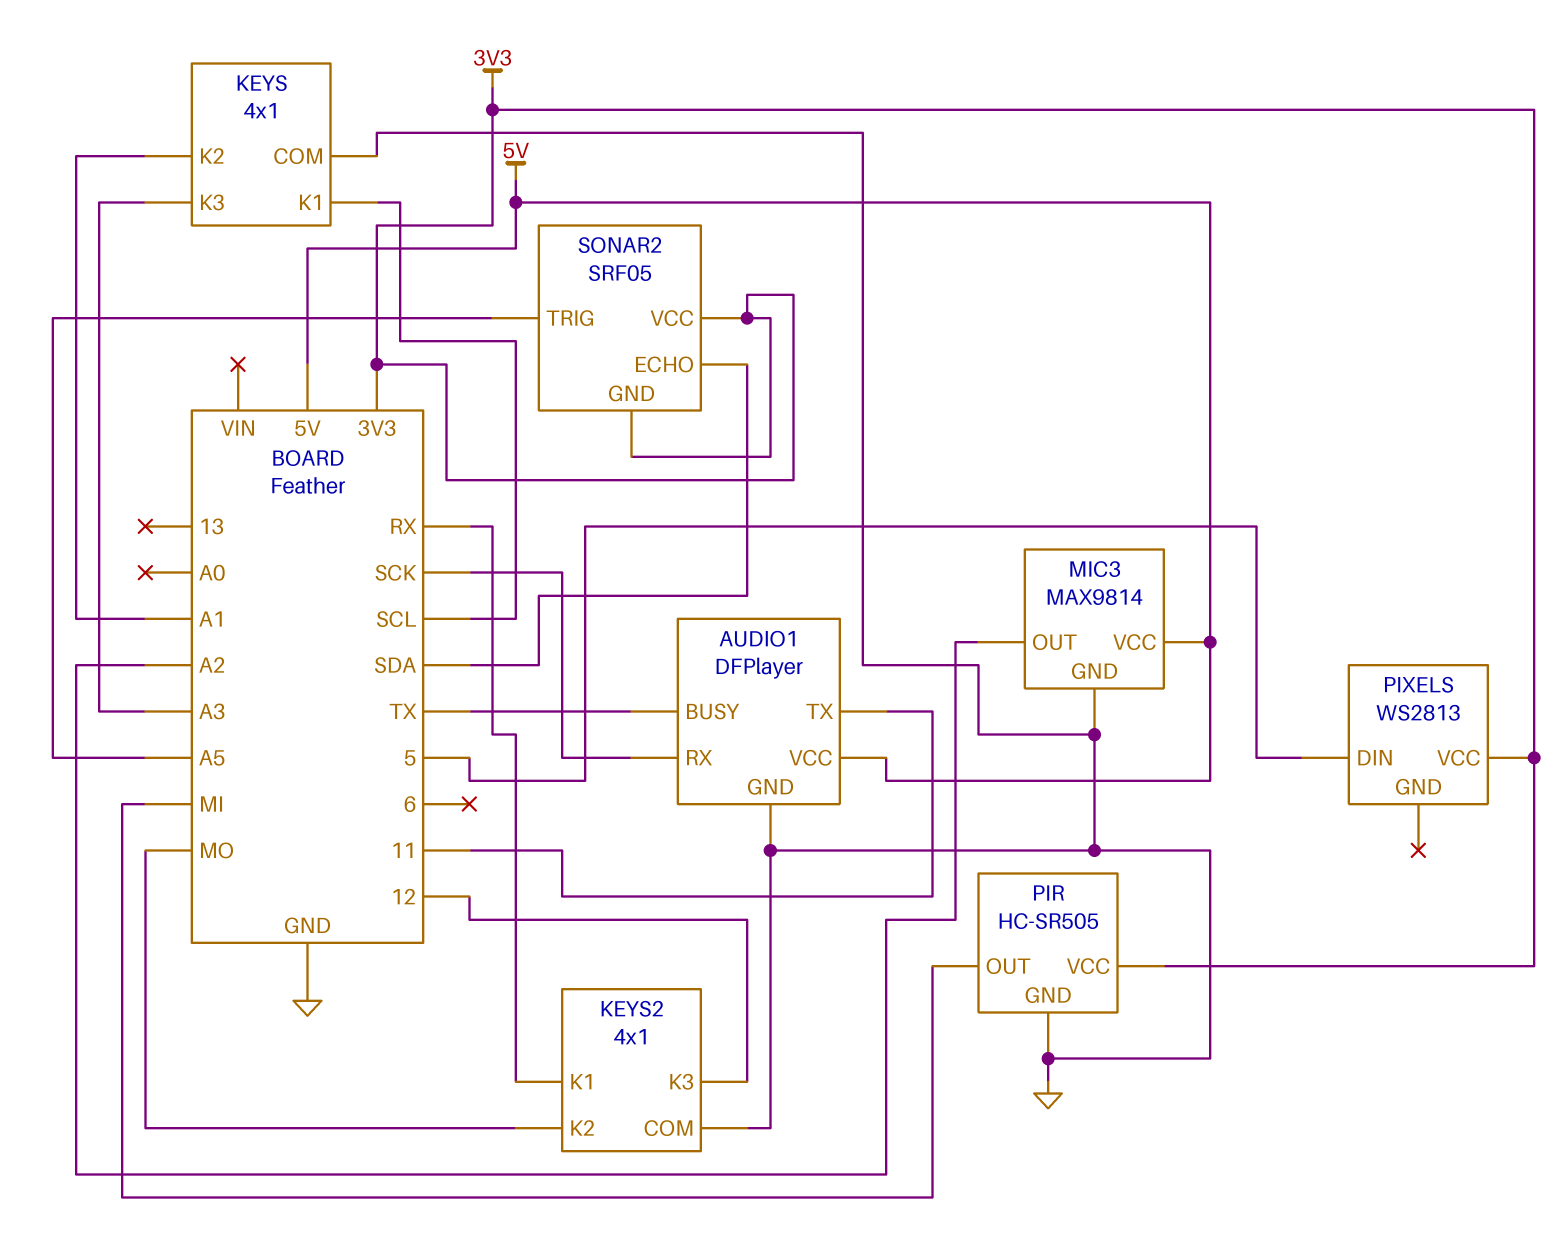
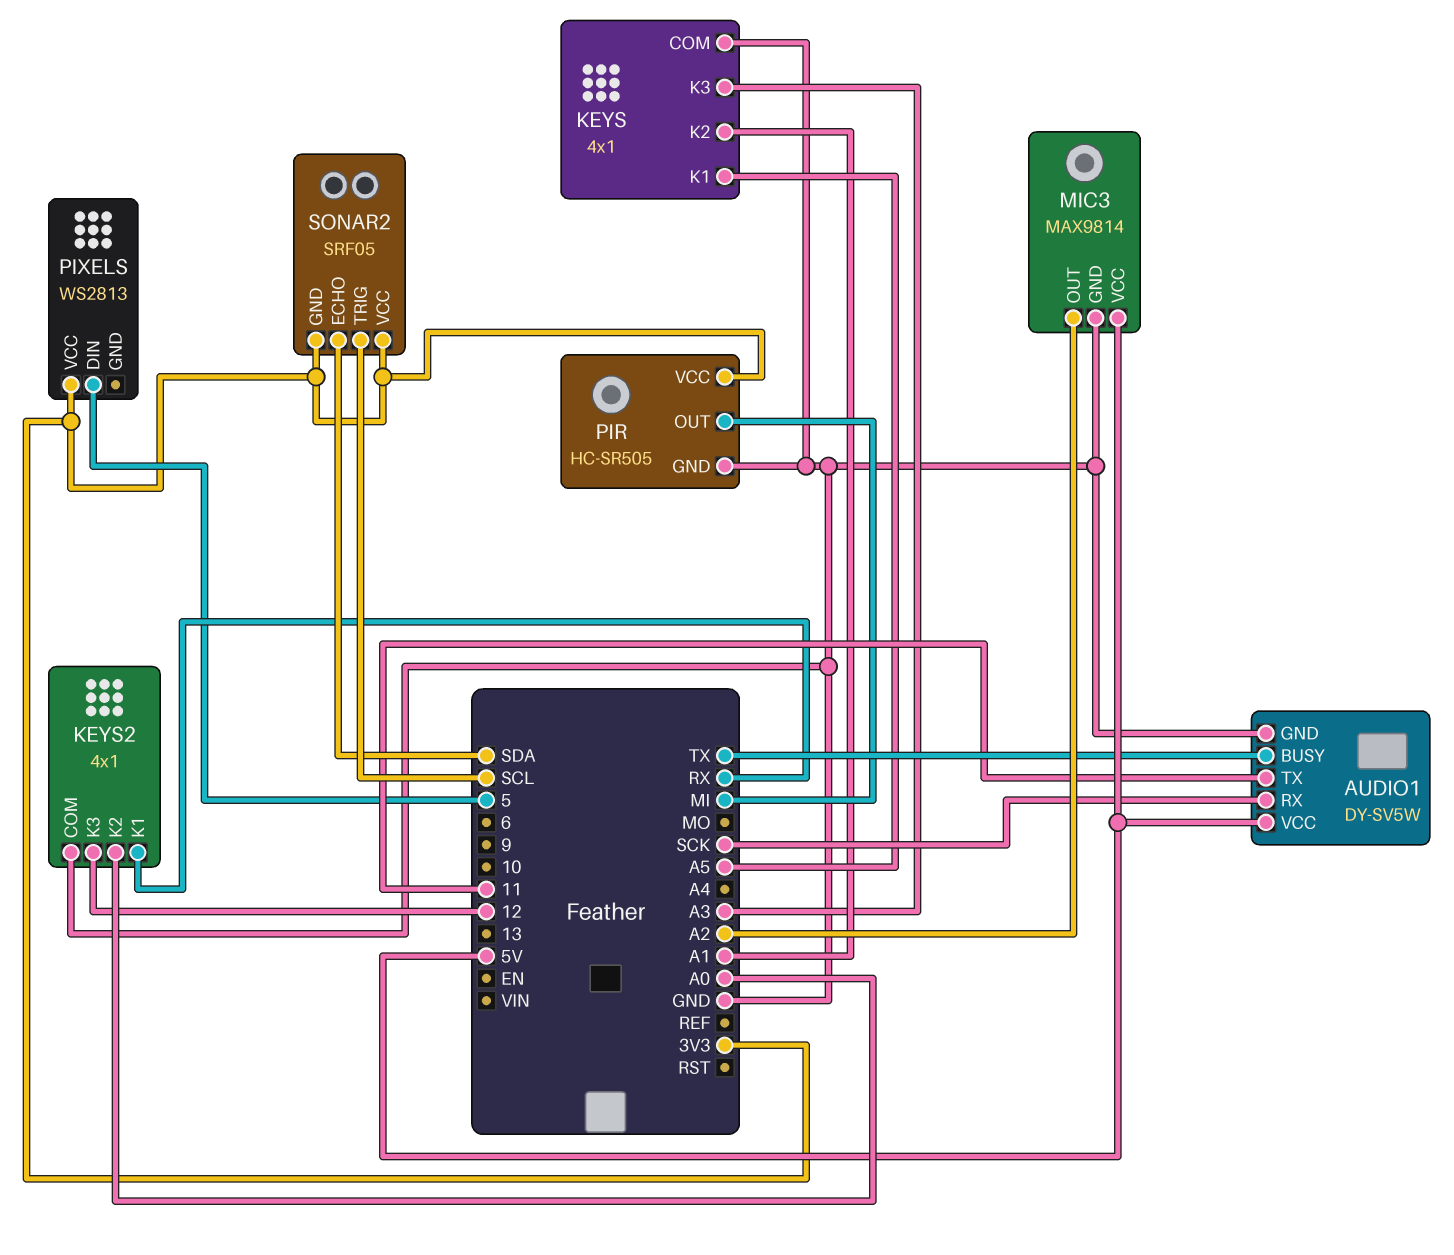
AUDIO1: DFPlayer -> DY-SV5W
KEYS pin K1: SCL -> A5
KEYS2 pin K2: MO -> A0
SONAR2 pin TRIG: A5 -> SCL

